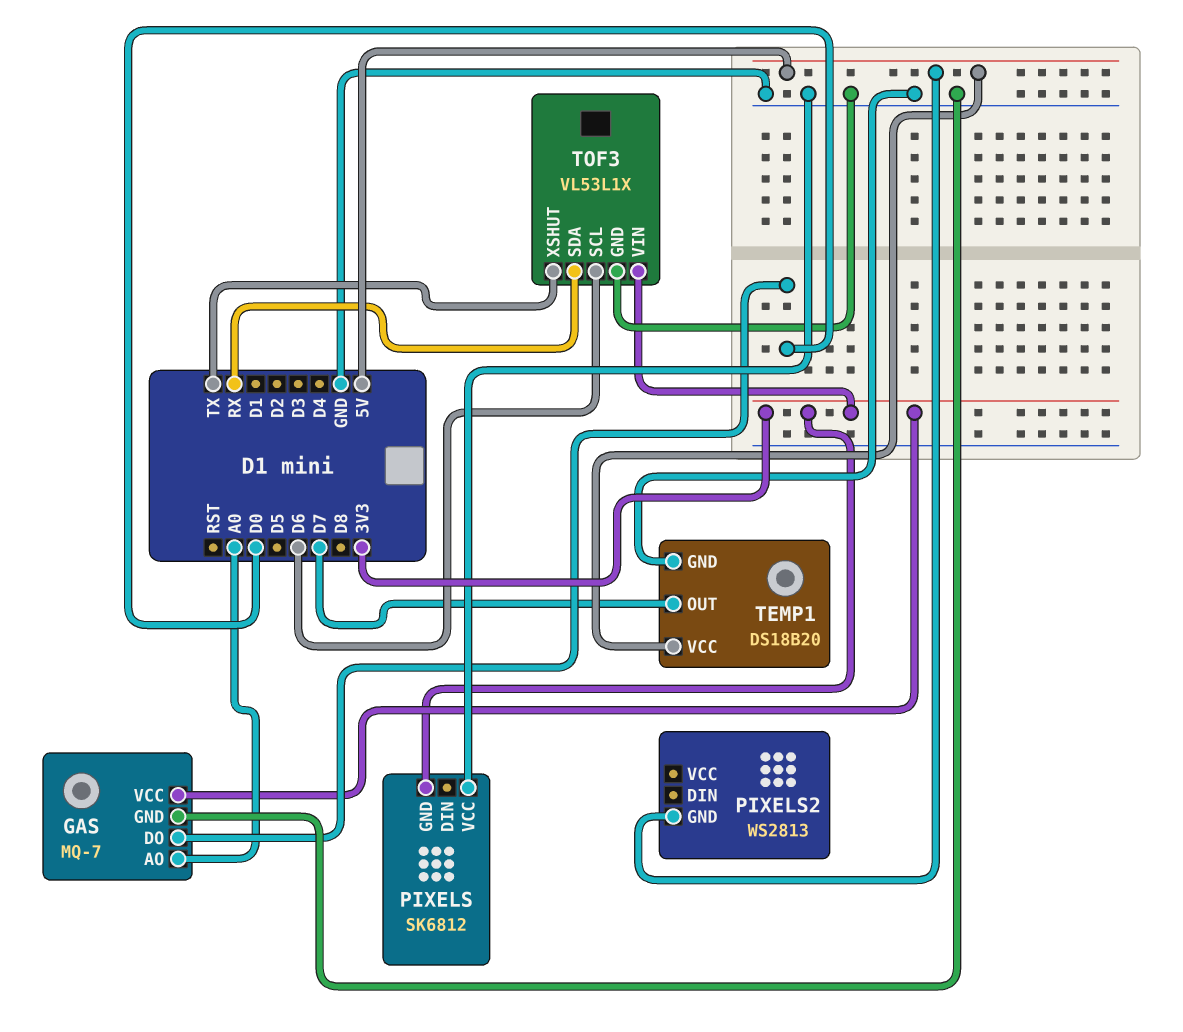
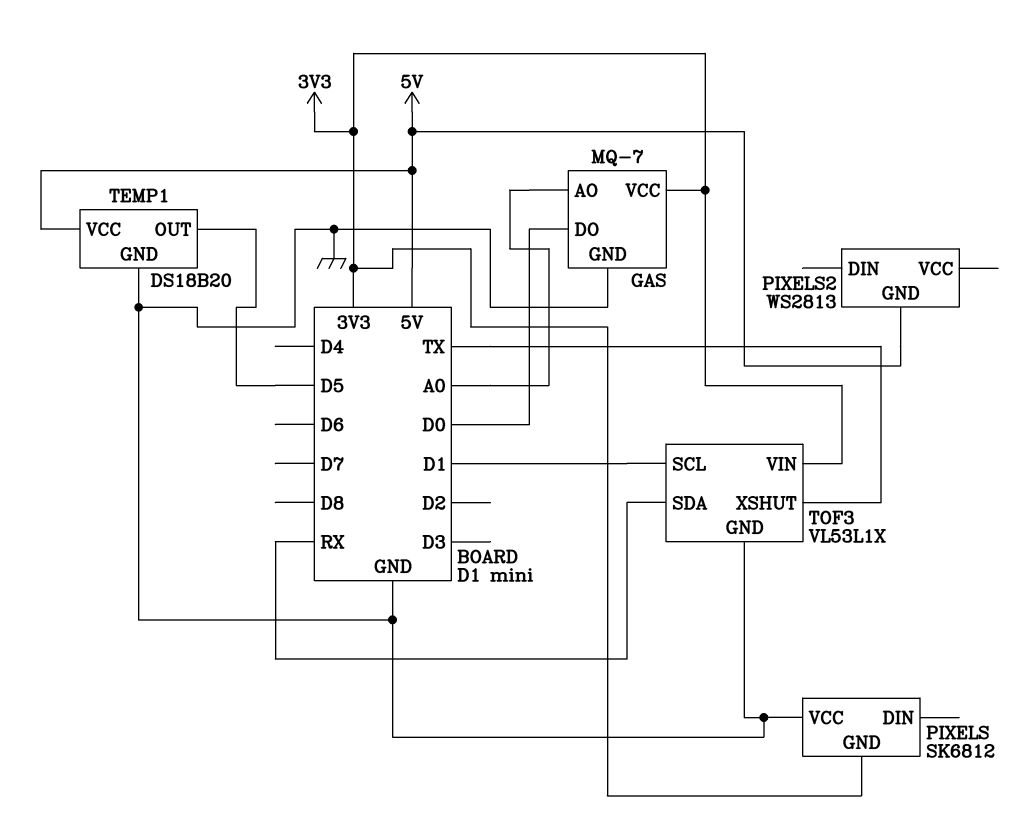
TEMP1 pin OUT: D7 -> D5
TOF3 pin SCL: D6 -> D1

